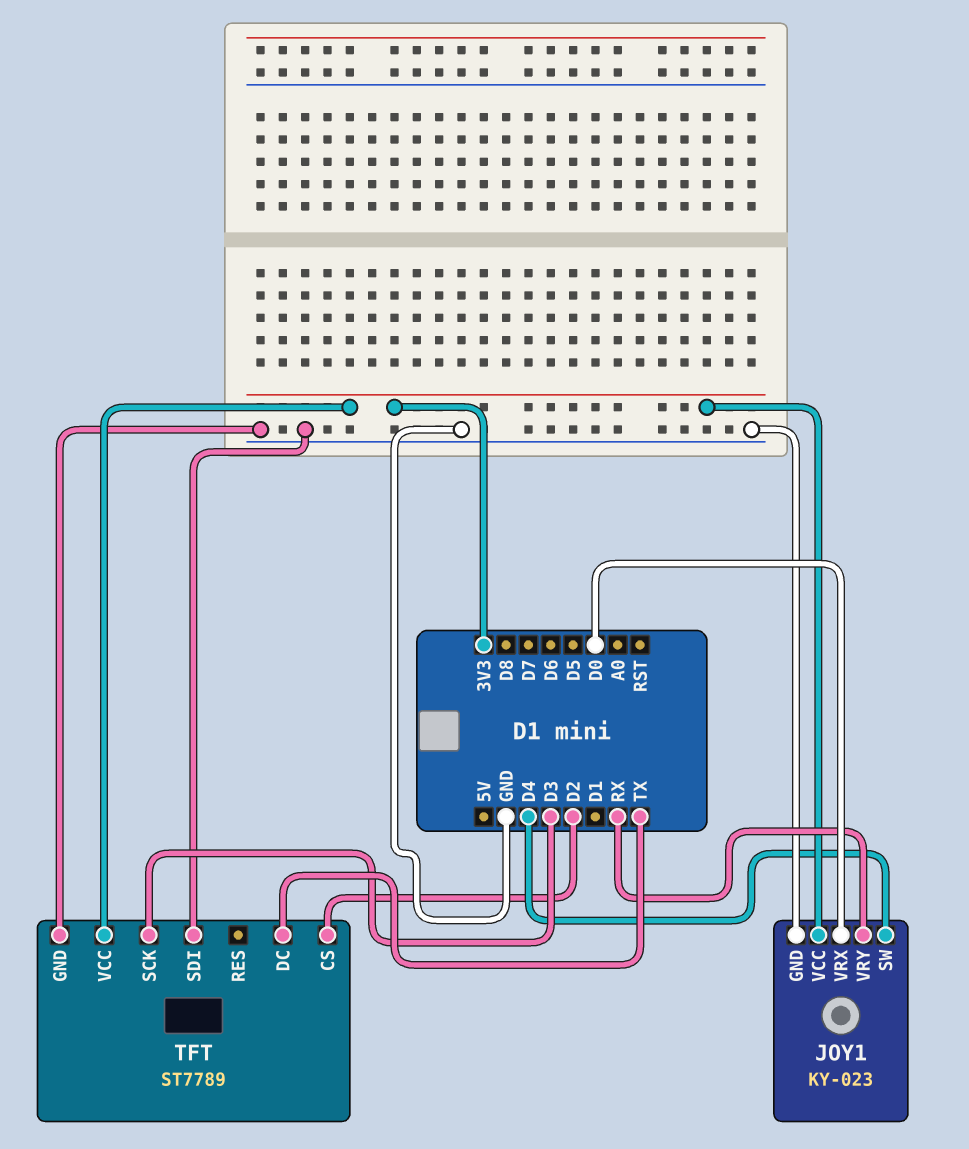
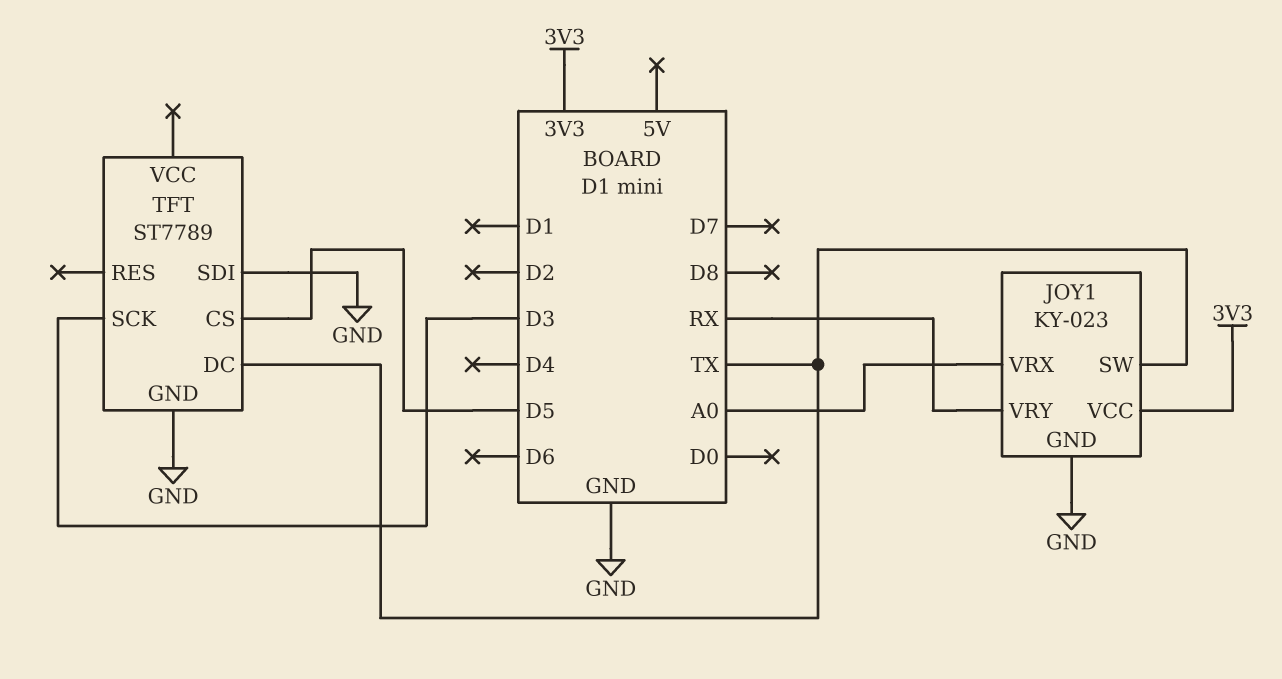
JOY1 pin SW: D4 -> TX
JOY1 pin VRX: D0 -> A0
TFT pin CS: D2 -> D5
TFT pin VCC: 3V3 -> none

